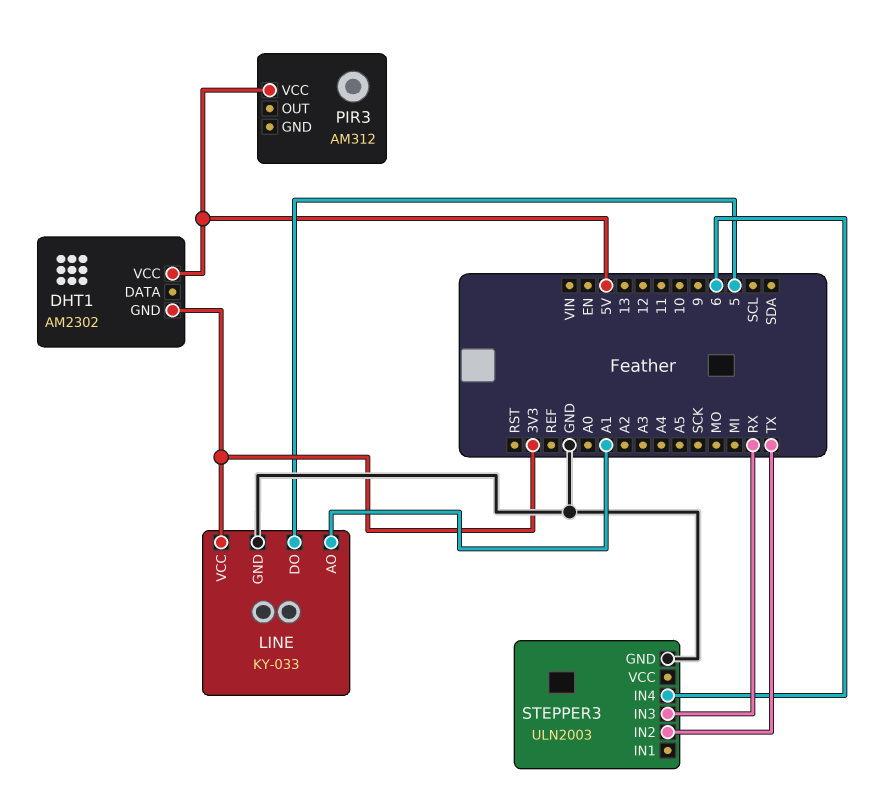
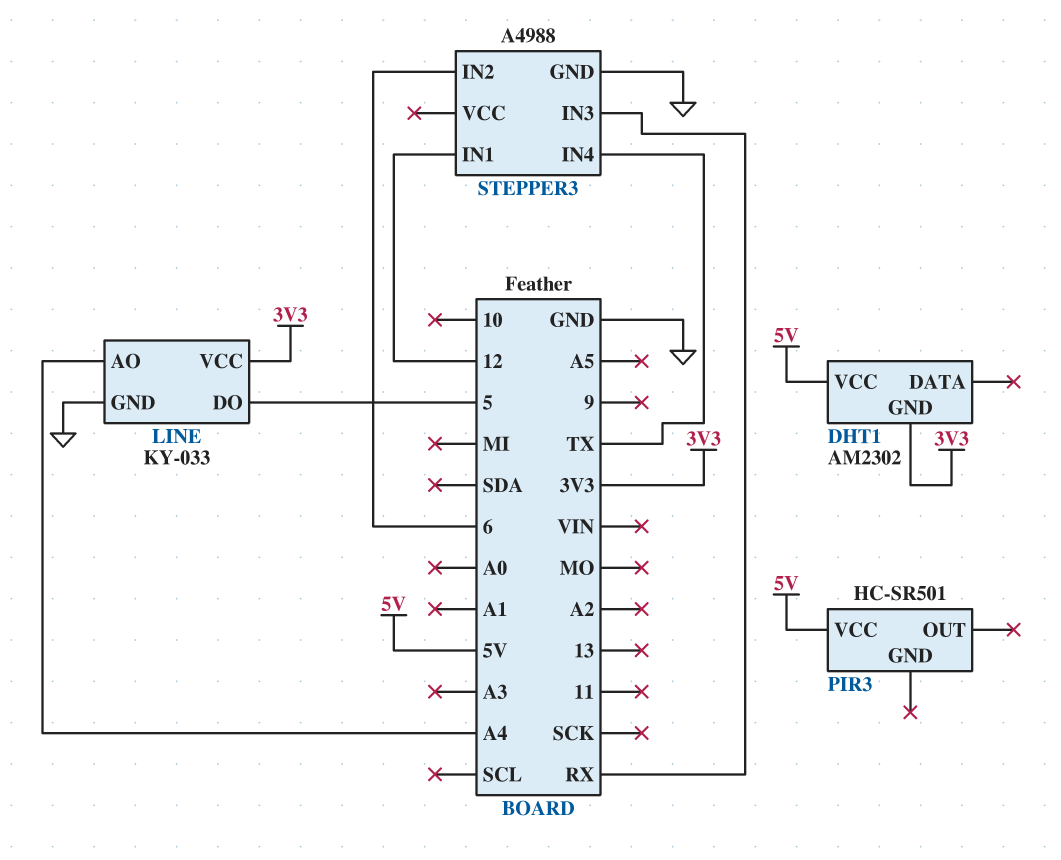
LINE pin AO: A1 -> A4
PIR3: AM312 -> HC-SR501
STEPPER3: ULN2003 -> A4988
STEPPER3 pin IN1: none -> 12
STEPPER3 pin IN2: TX -> 6
STEPPER3 pin IN4: 6 -> TX

